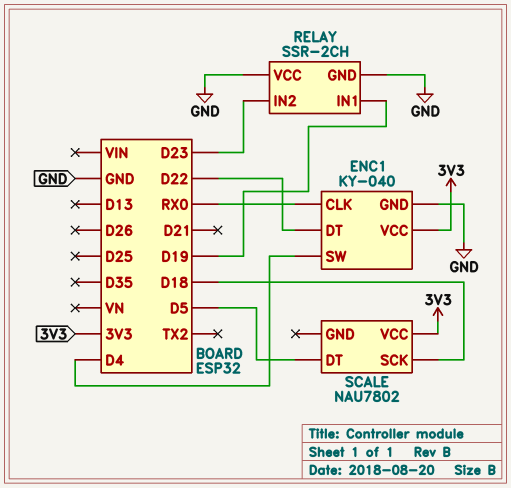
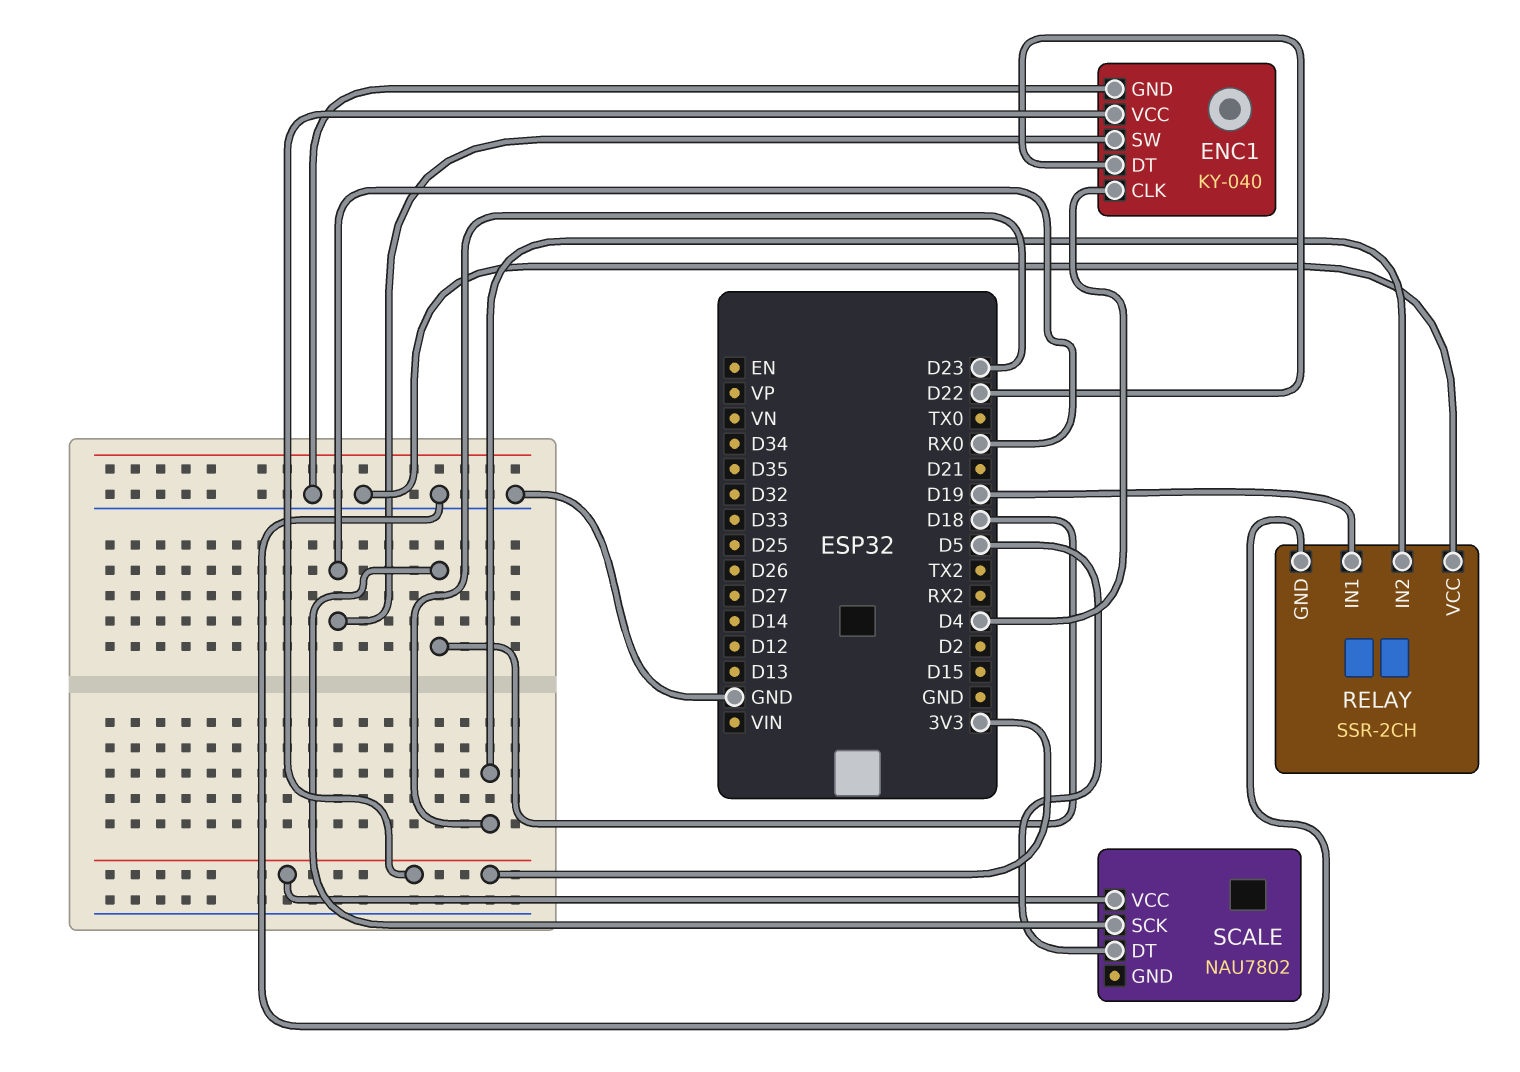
ENC1 pin CLK: RX0 -> D4
ENC1 pin SW: D4 -> RX0

